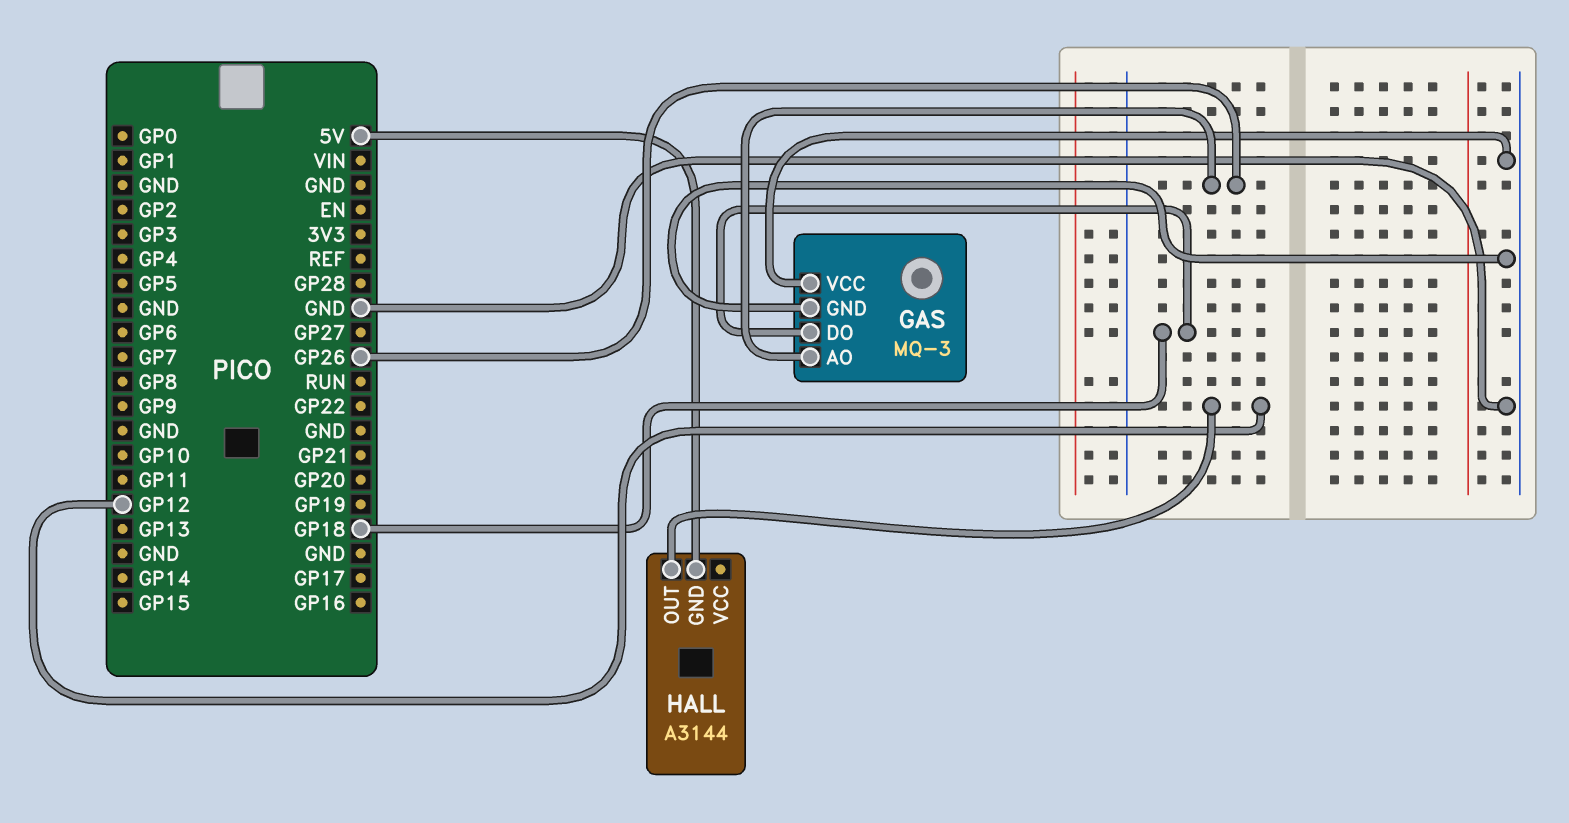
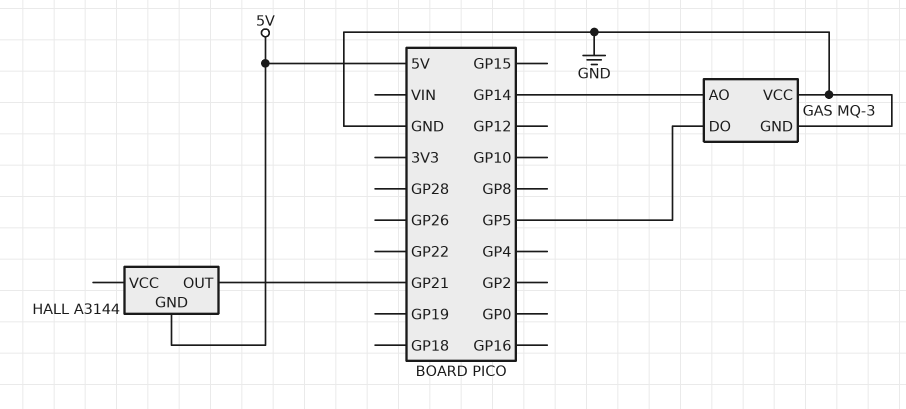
GAS pin AO: GP26 -> GP14
GAS pin DO: GP18 -> GP5
HALL pin OUT: GP12 -> GP21

